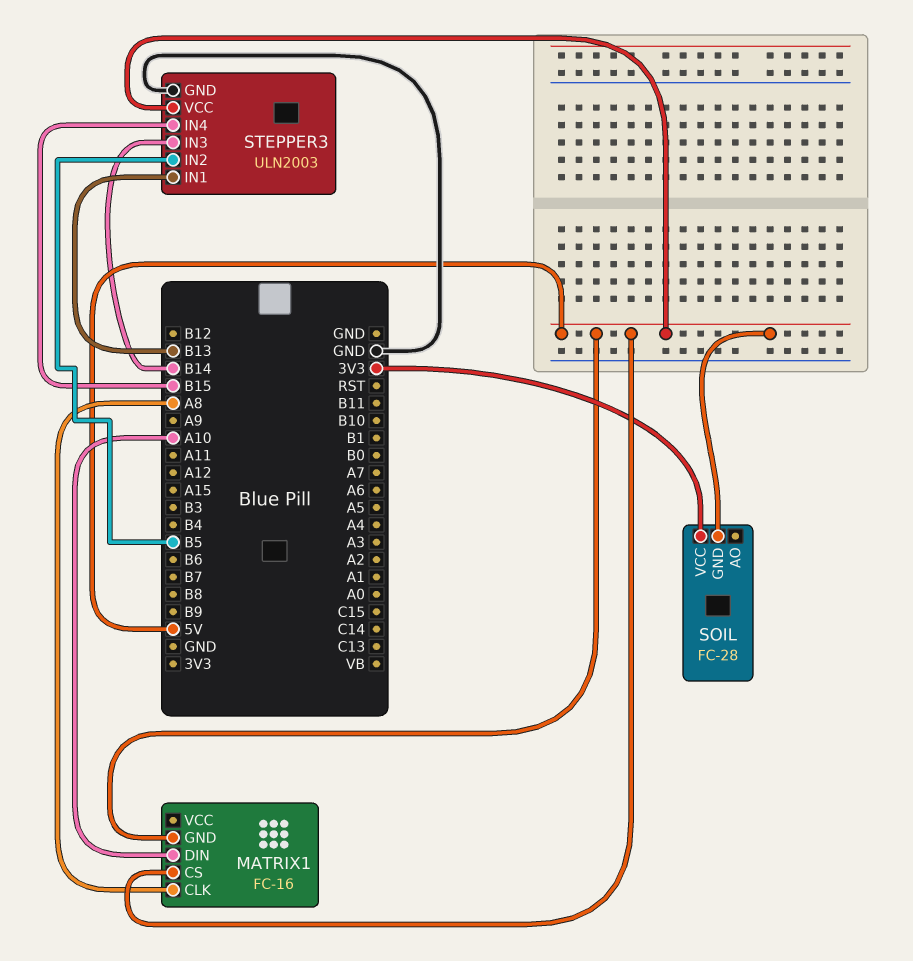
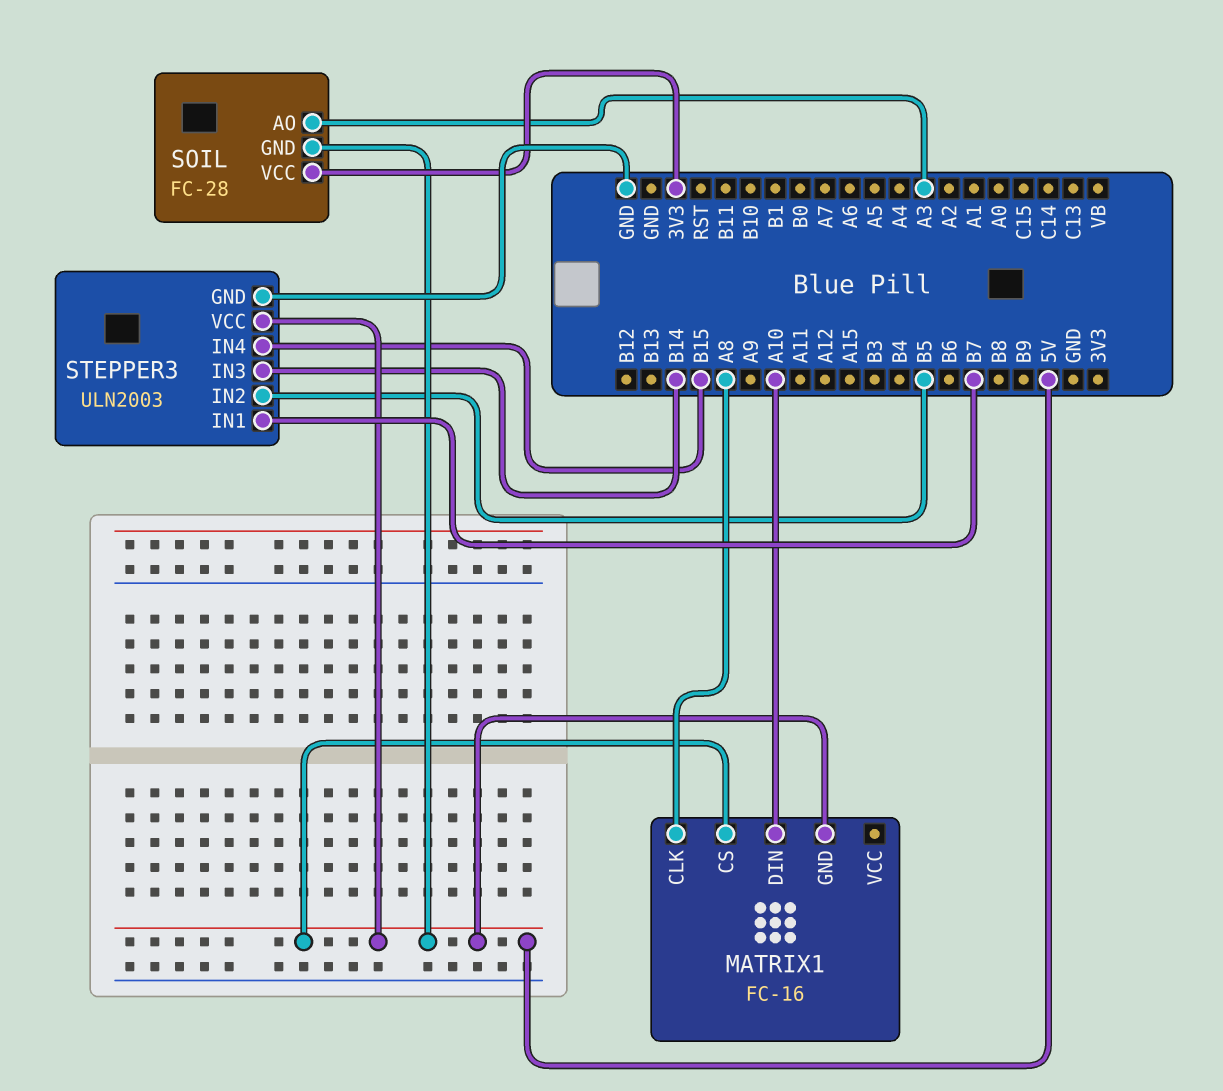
SOIL pin AO: none -> A3
STEPPER3 pin IN1: B13 -> B7

